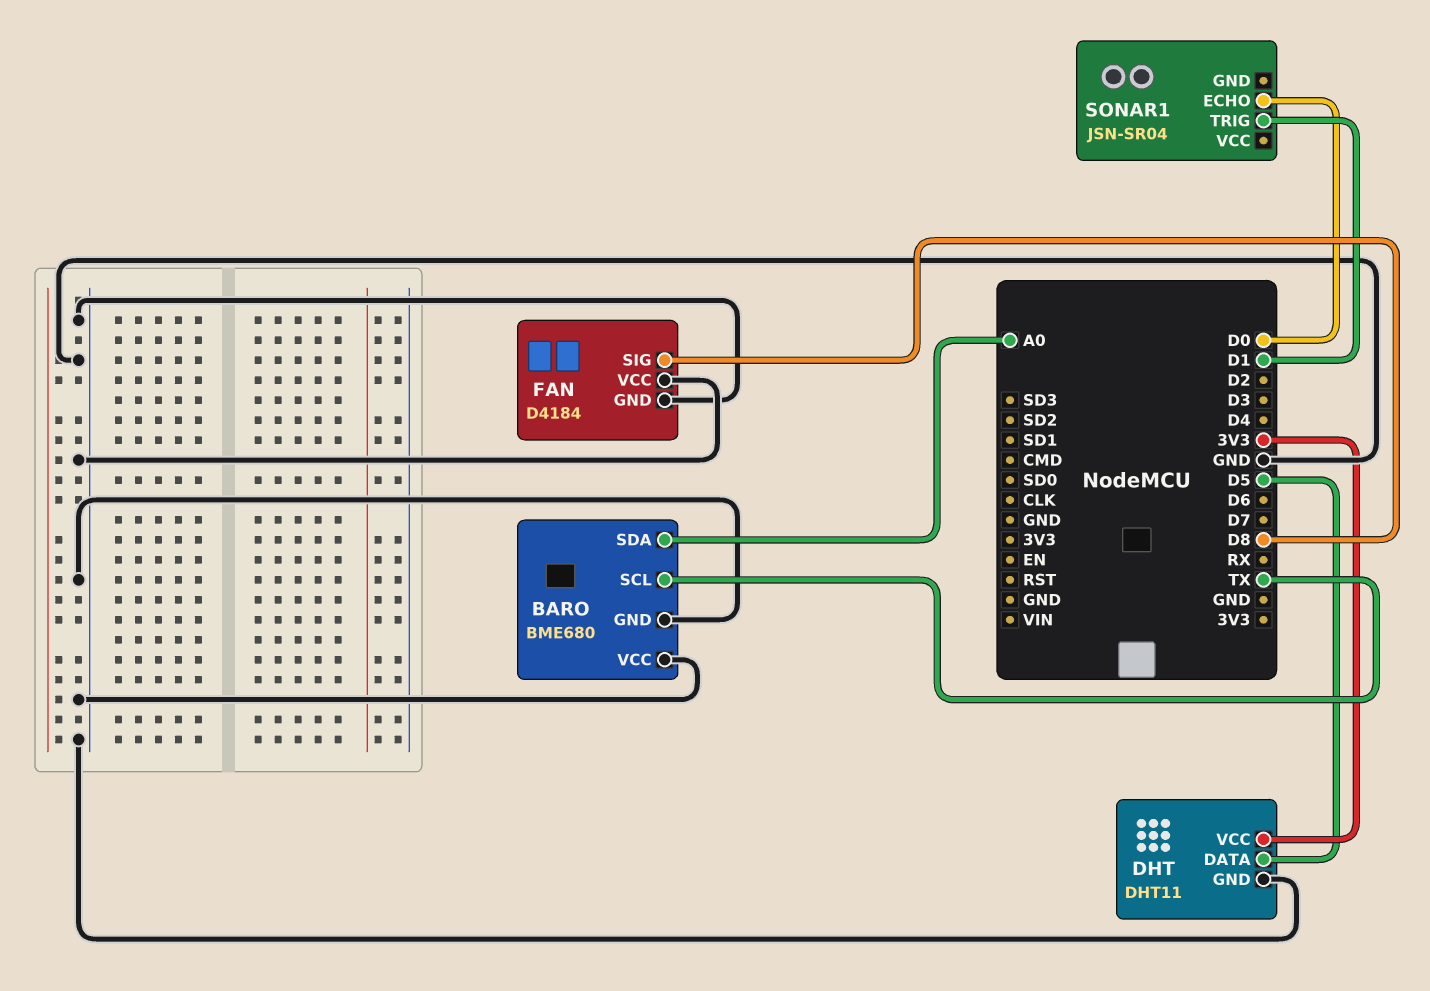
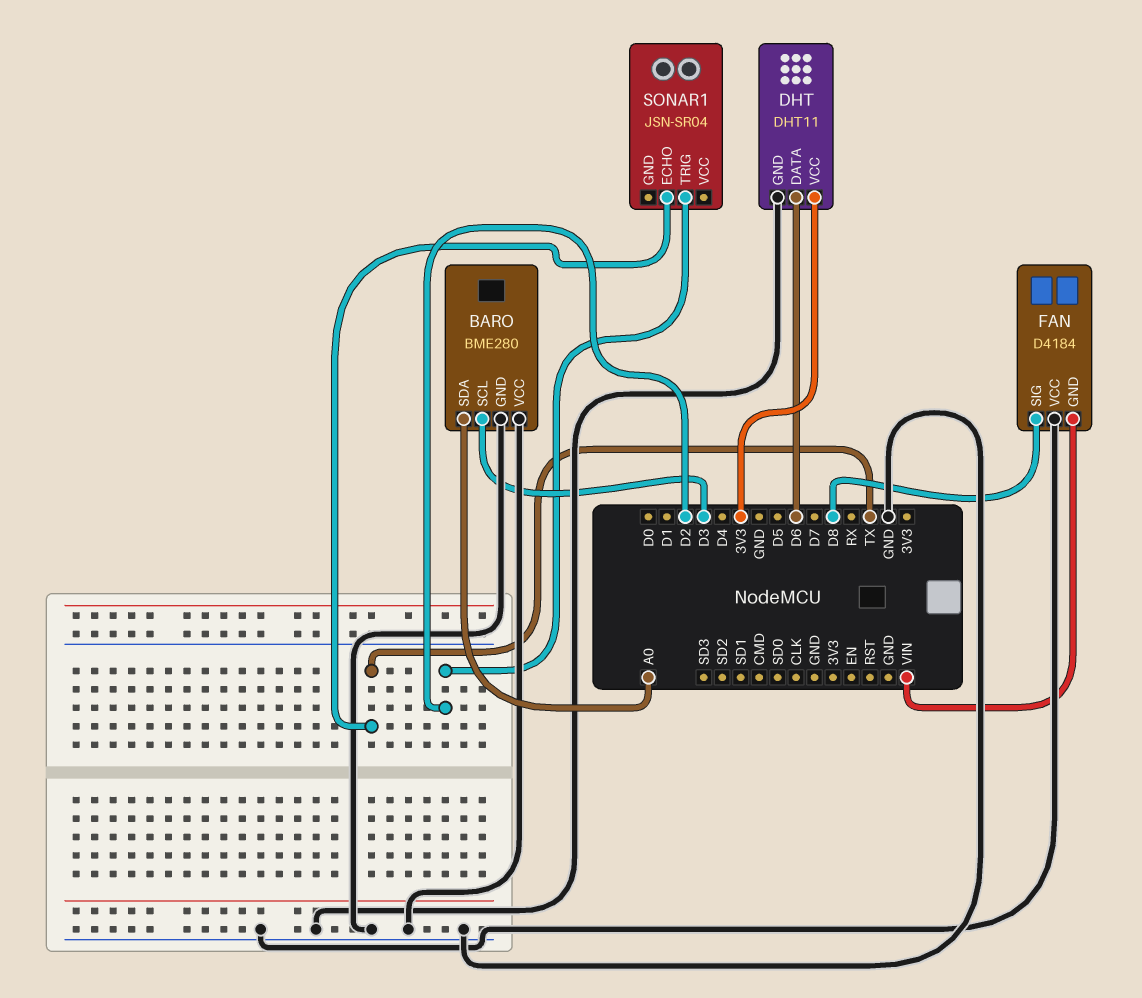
BARO: BME680 -> BME280
BARO pin SCL: TX -> D3
DHT pin DATA: D5 -> D6
FAN pin GND: GND -> VIN
SONAR1 pin ECHO: D0 -> TX
SONAR1 pin TRIG: D1 -> D2

